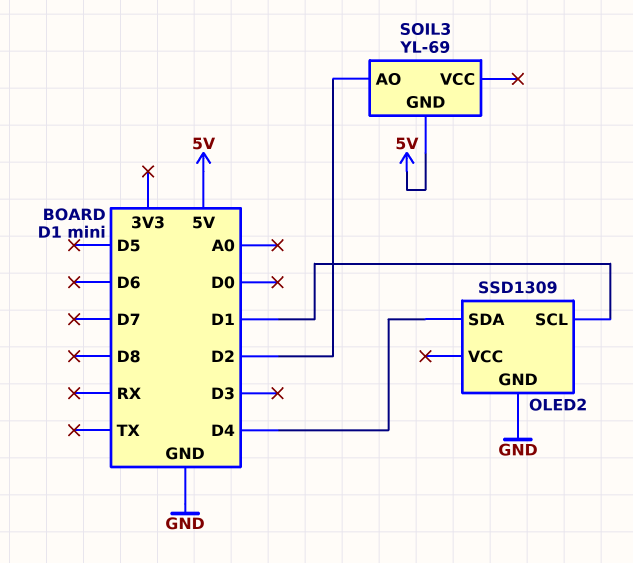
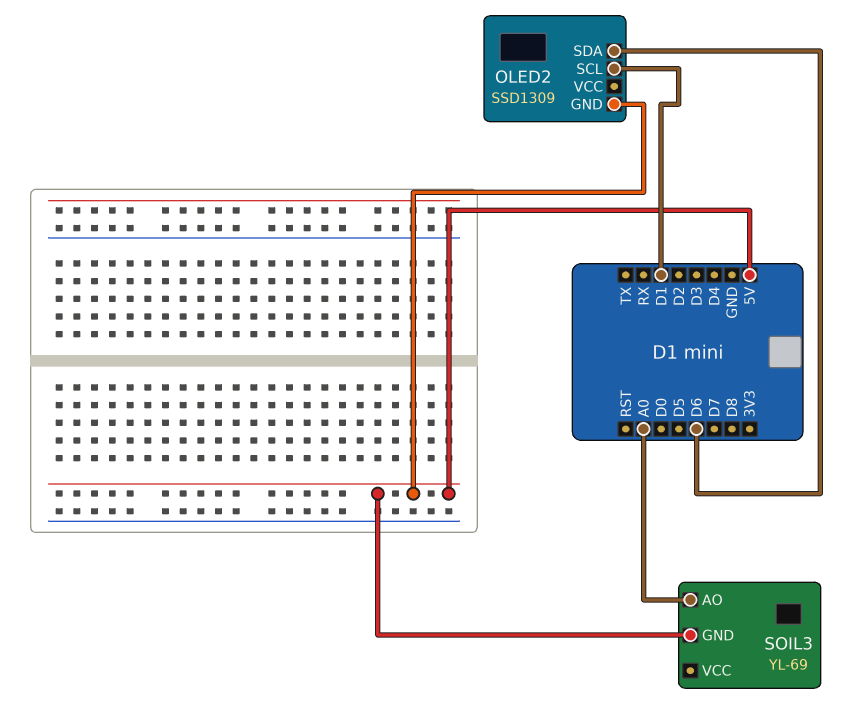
OLED2 pin GND: GND -> 5V
OLED2 pin SDA: D4 -> D6
SOIL3 pin AO: D2 -> A0

